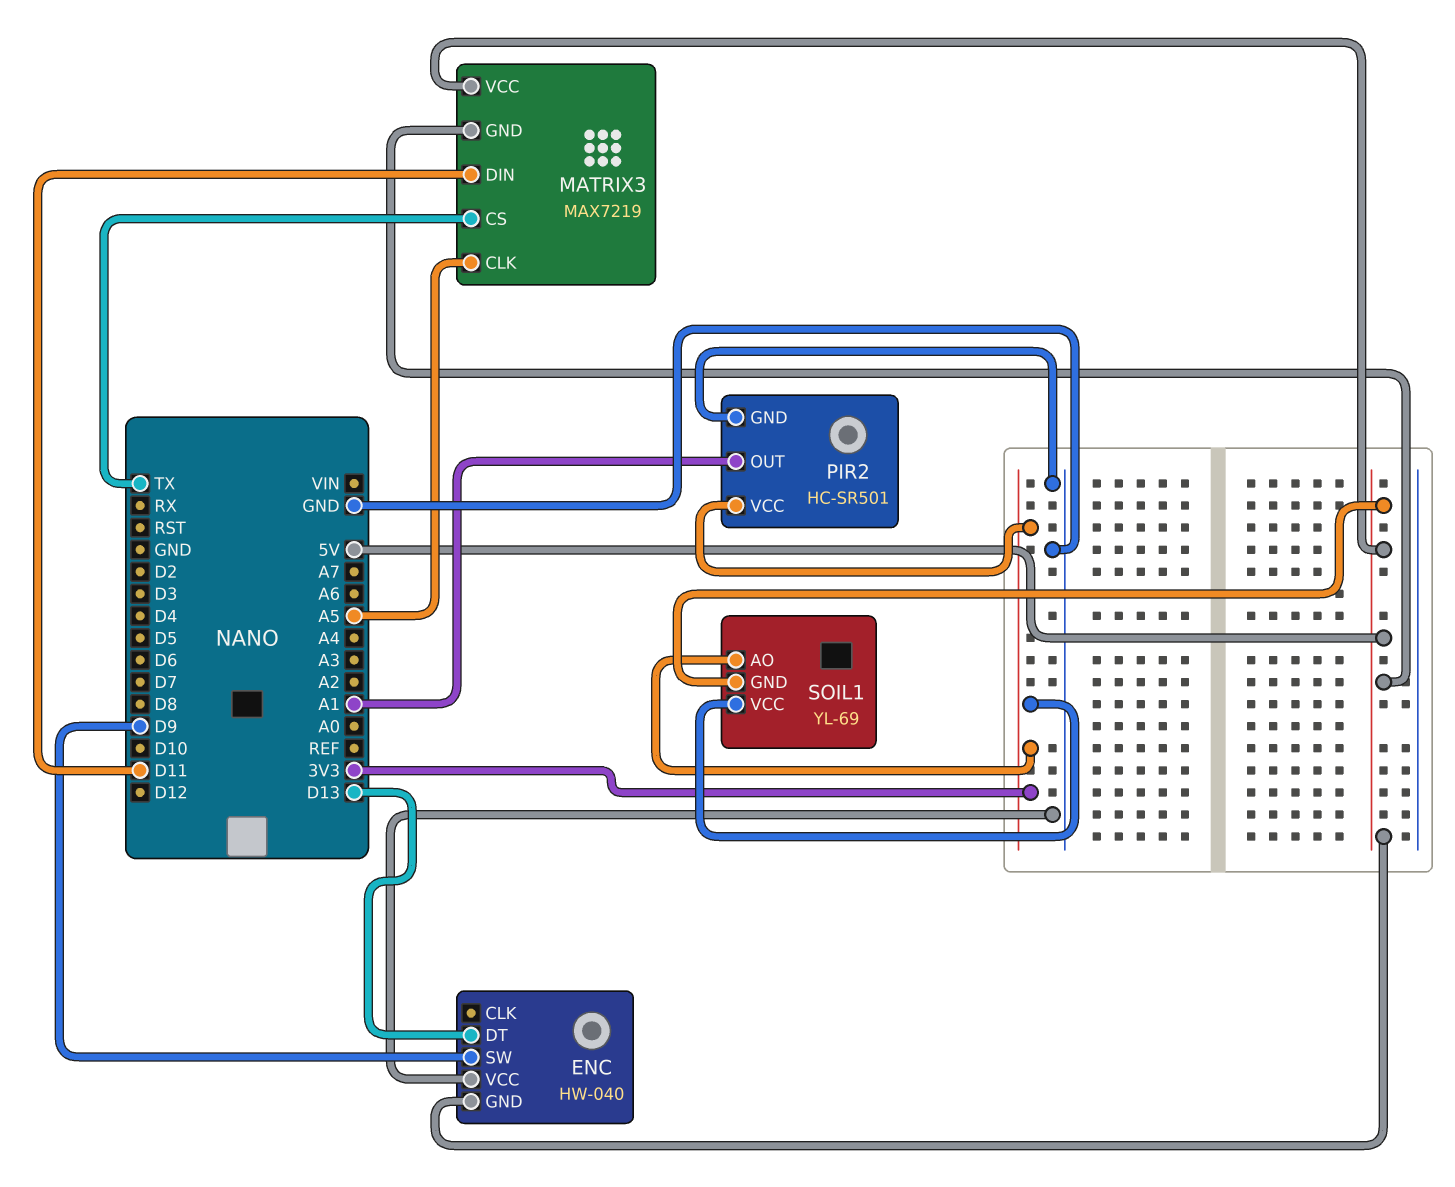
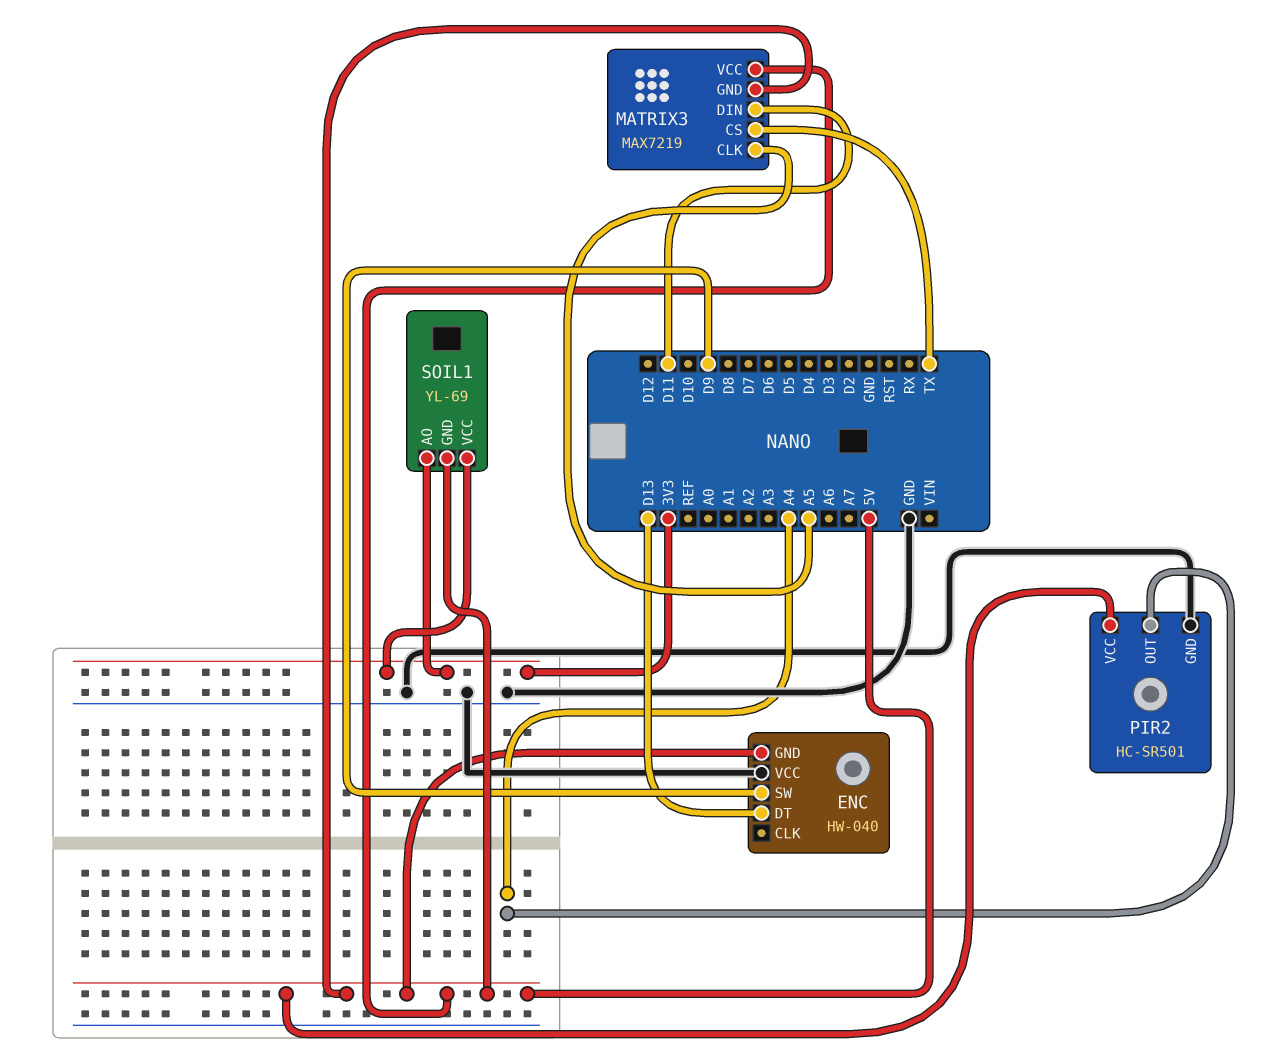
PIR2 pin OUT: A1 -> A4
PIR2 pin VCC: 3V3 -> 5V

